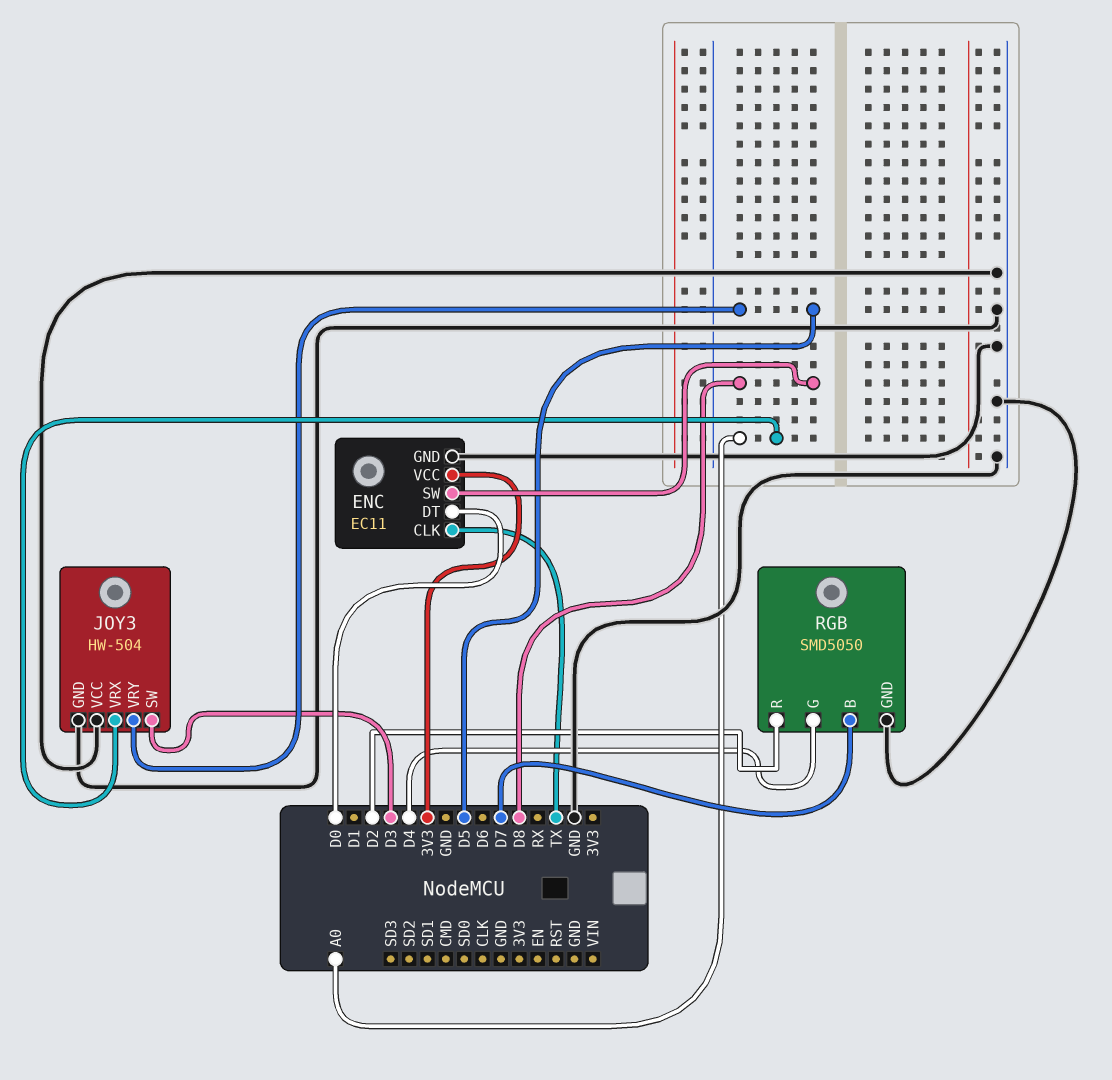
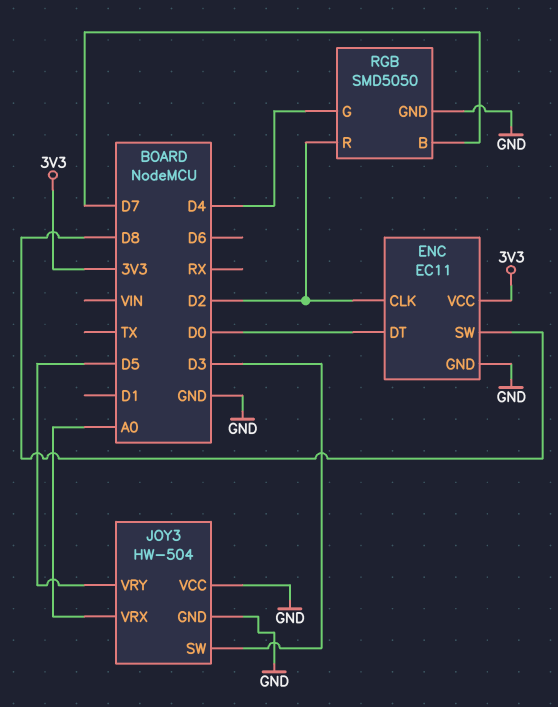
ENC pin CLK: TX -> D2

